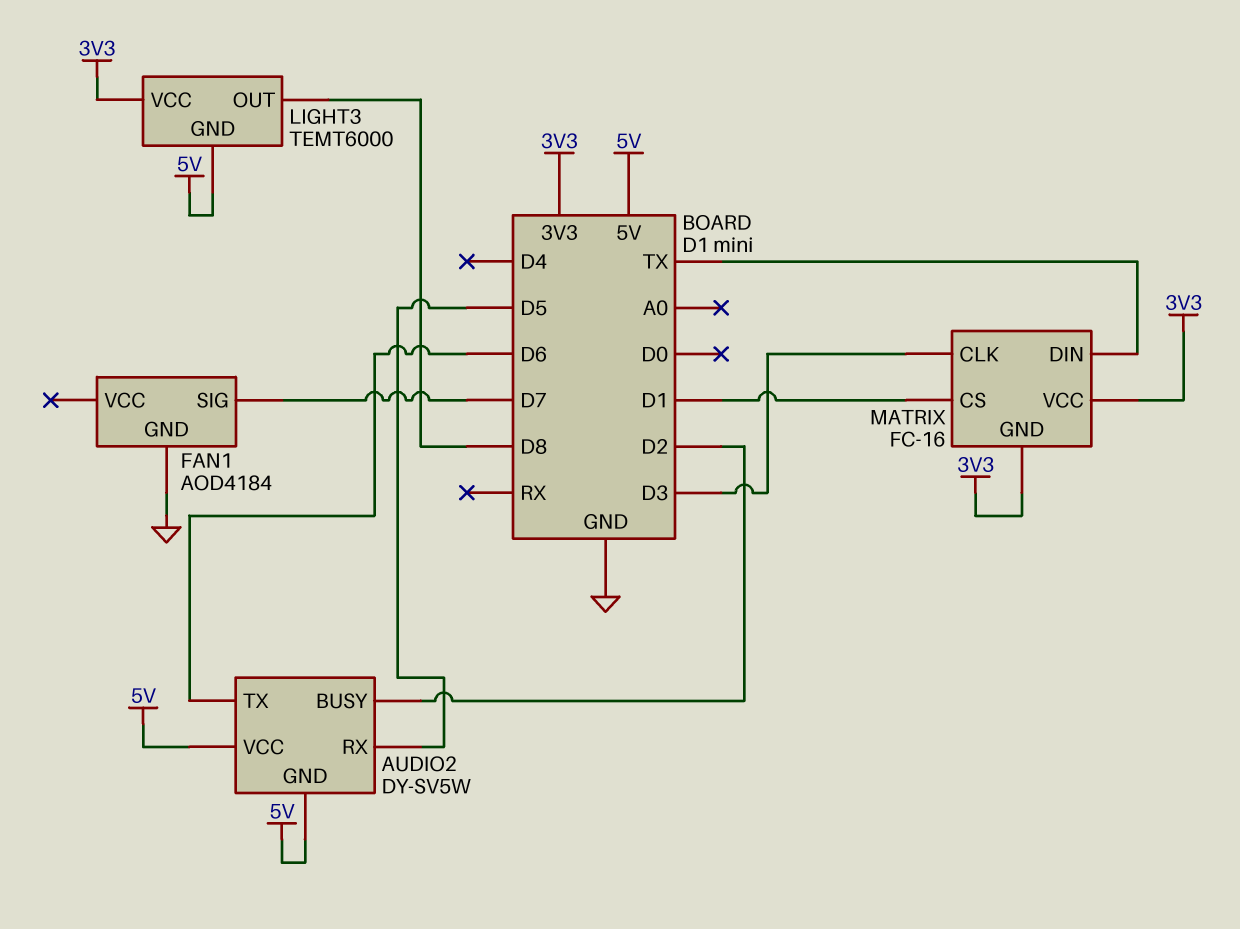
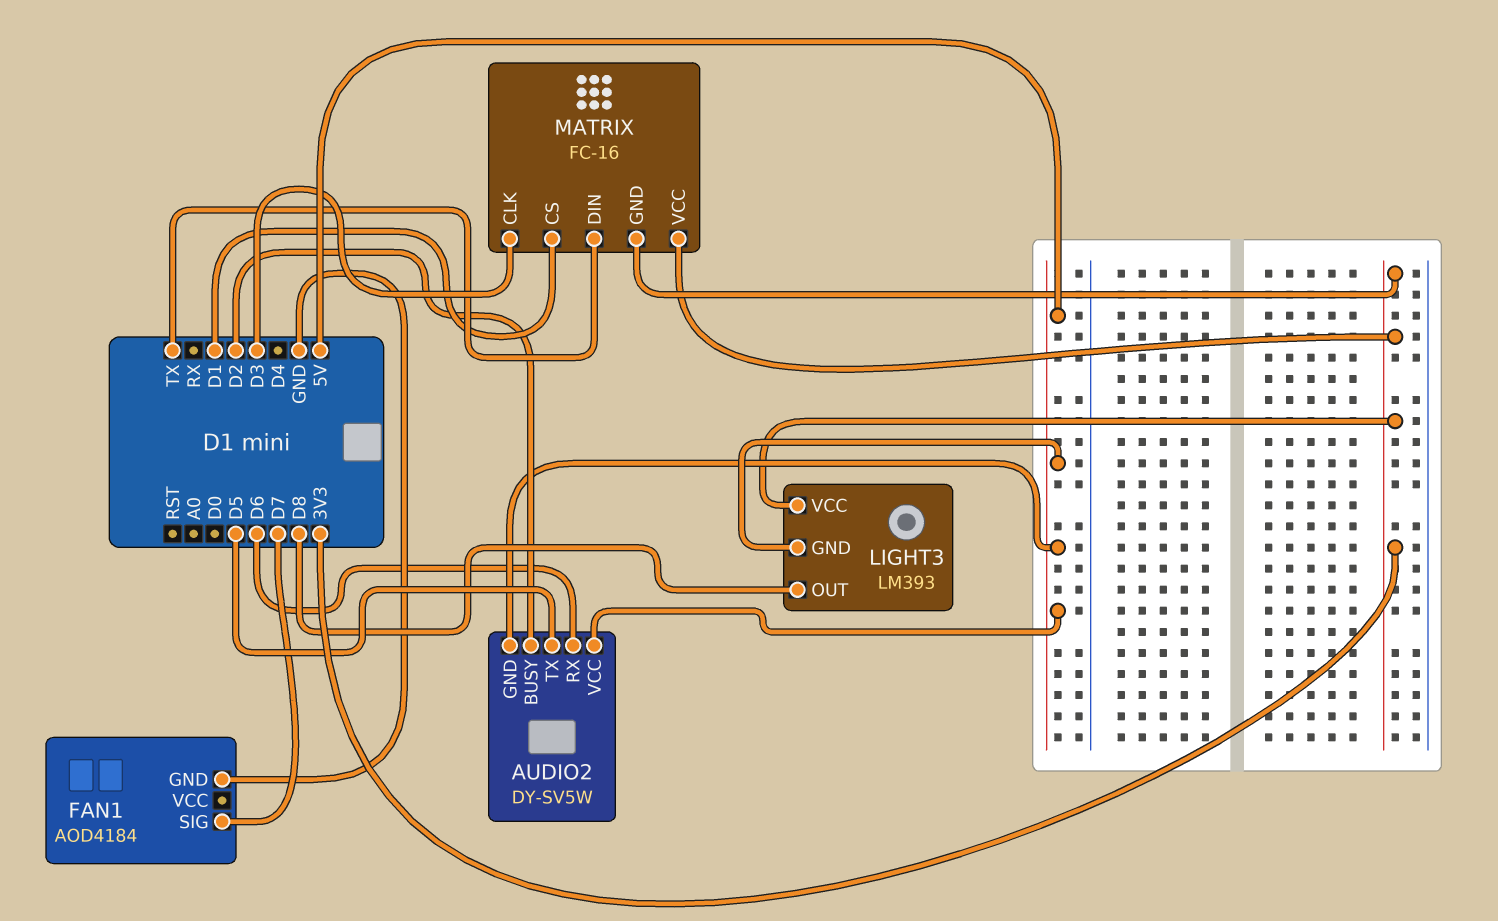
AUDIO2 pin RX: D5 -> D6
AUDIO2 pin TX: D6 -> D5
LIGHT3: TEMT6000 -> LM393

